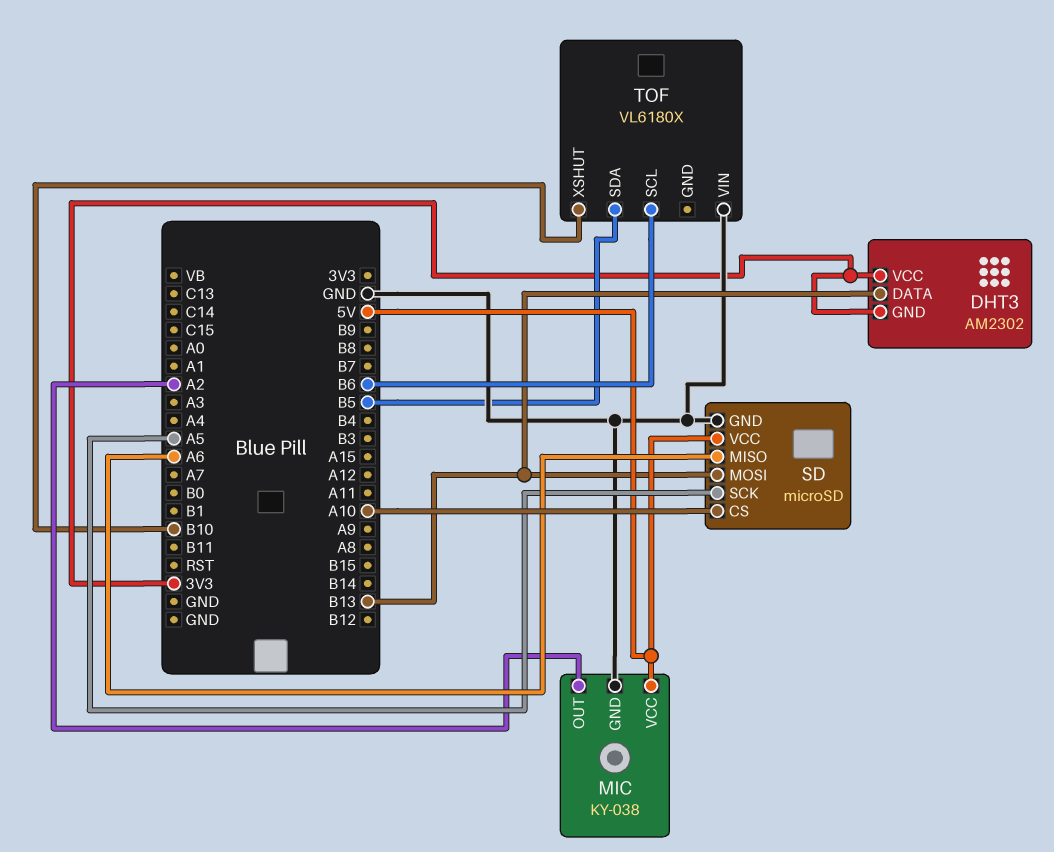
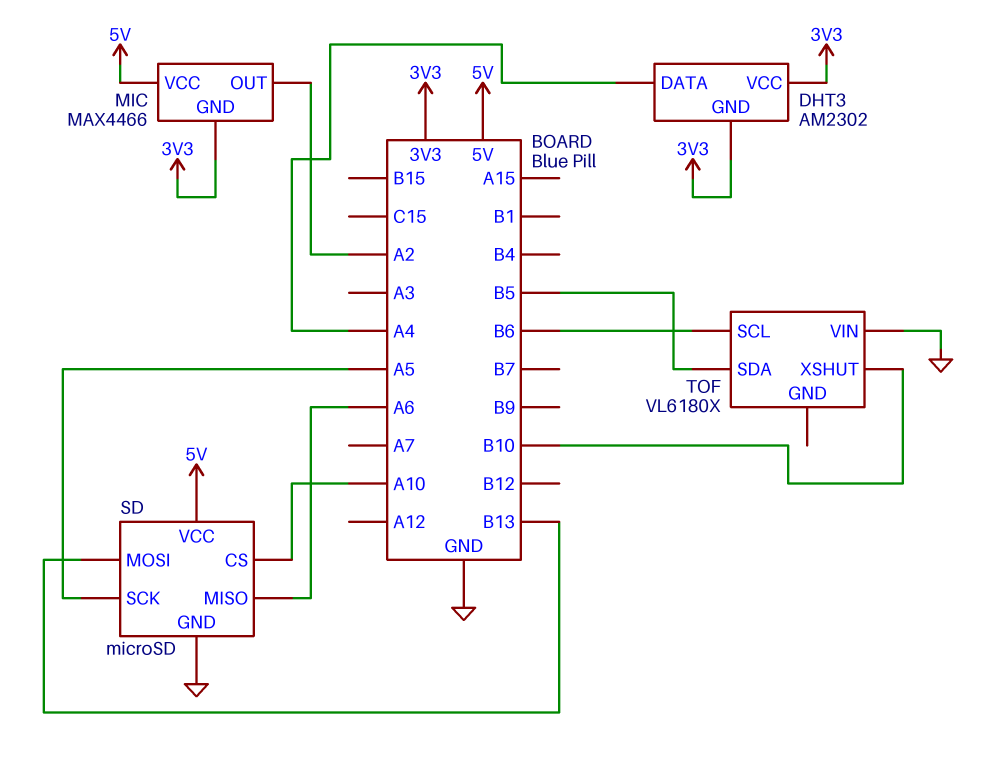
DHT3 pin DATA: B13 -> A4
MIC: KY-038 -> MAX4466
MIC pin GND: GND -> 3V3

